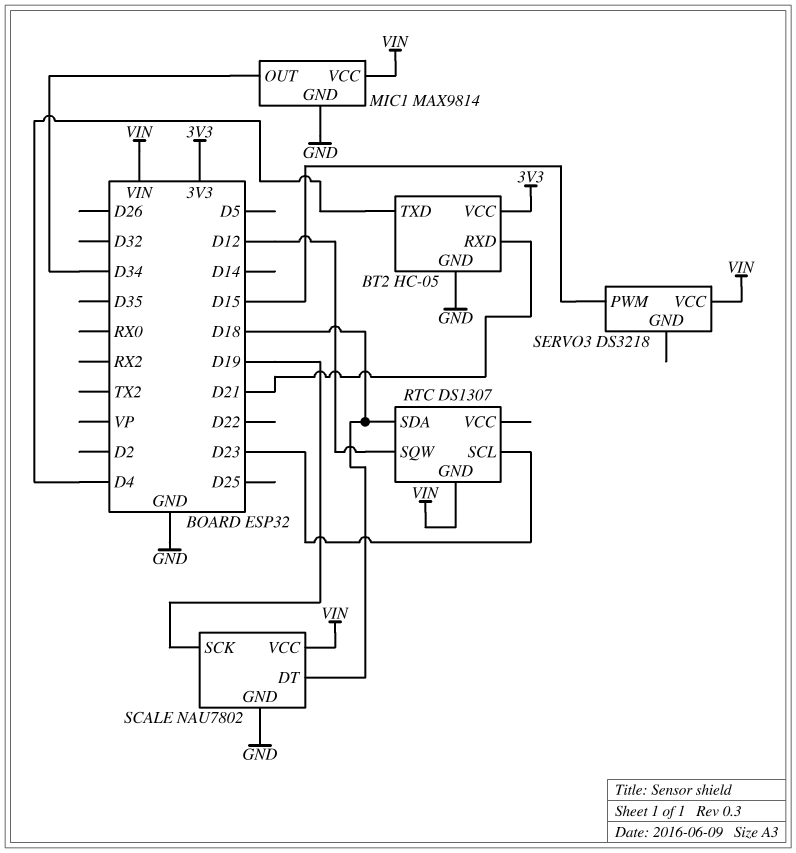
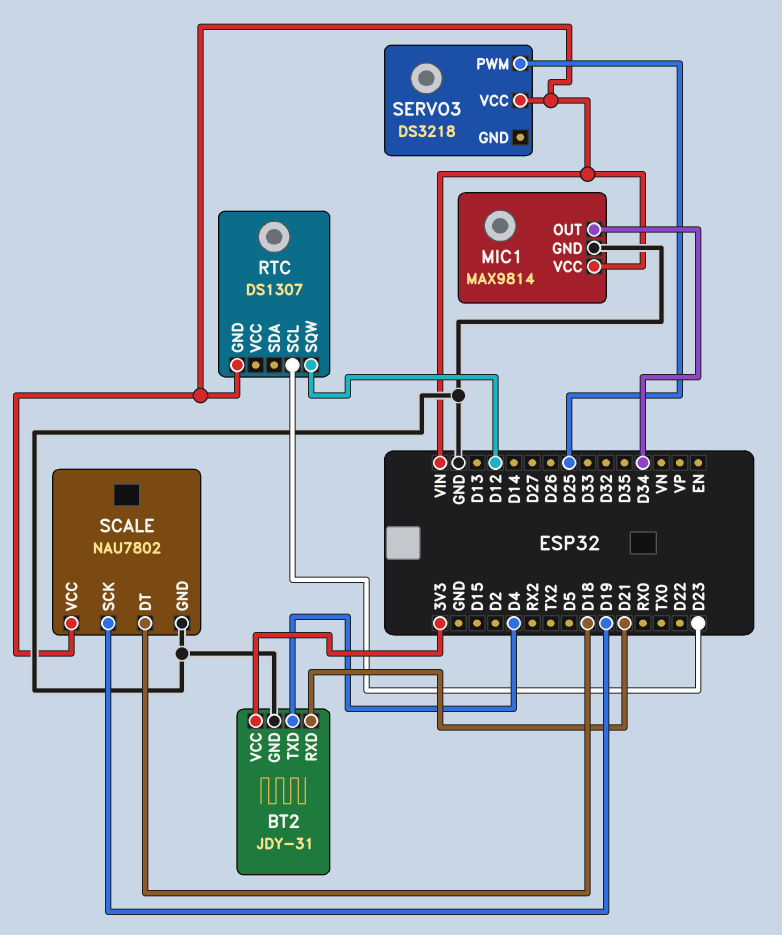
BT2: HC-05 -> JDY-31
RTC pin SDA: D18 -> none
SERVO3 pin PWM: D15 -> D25

